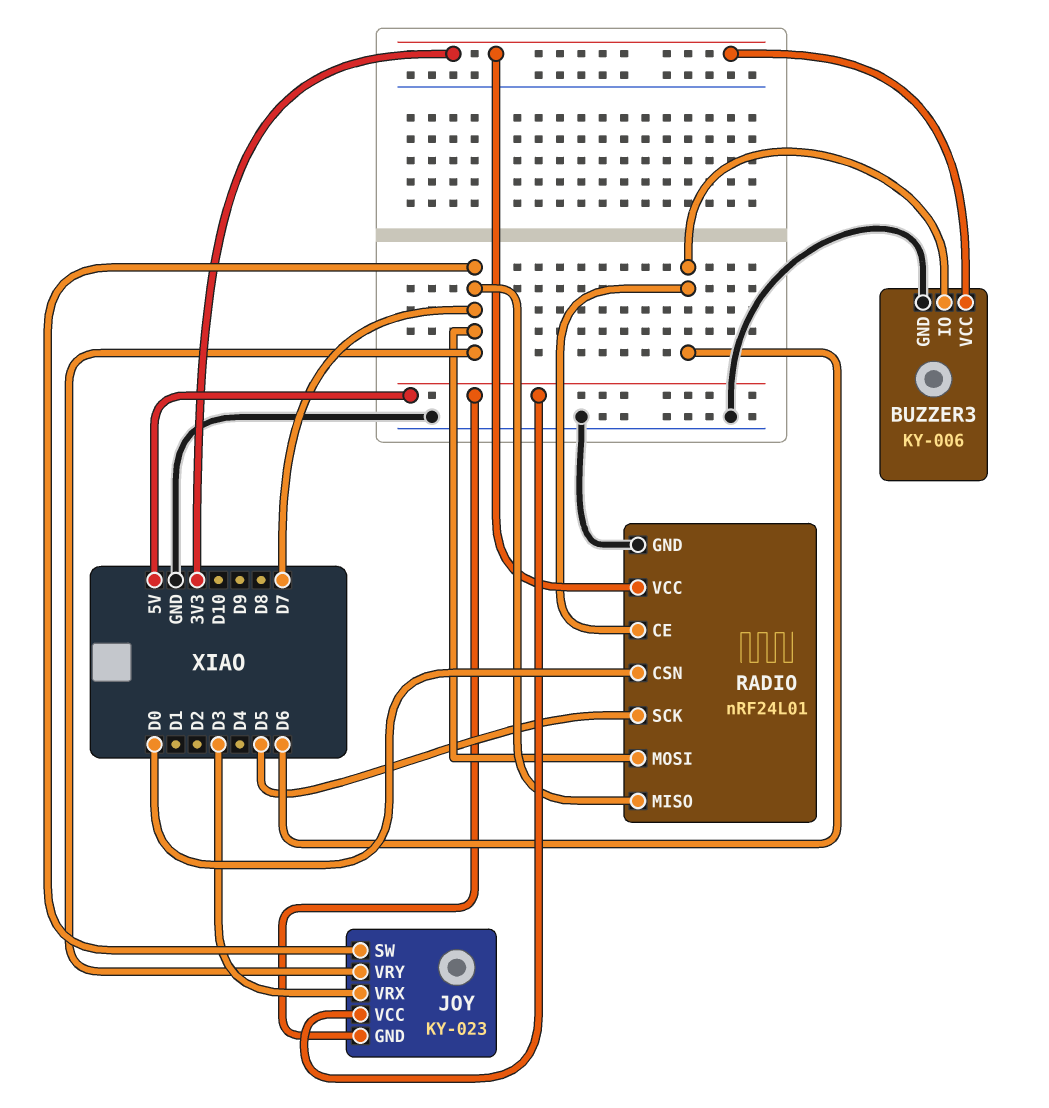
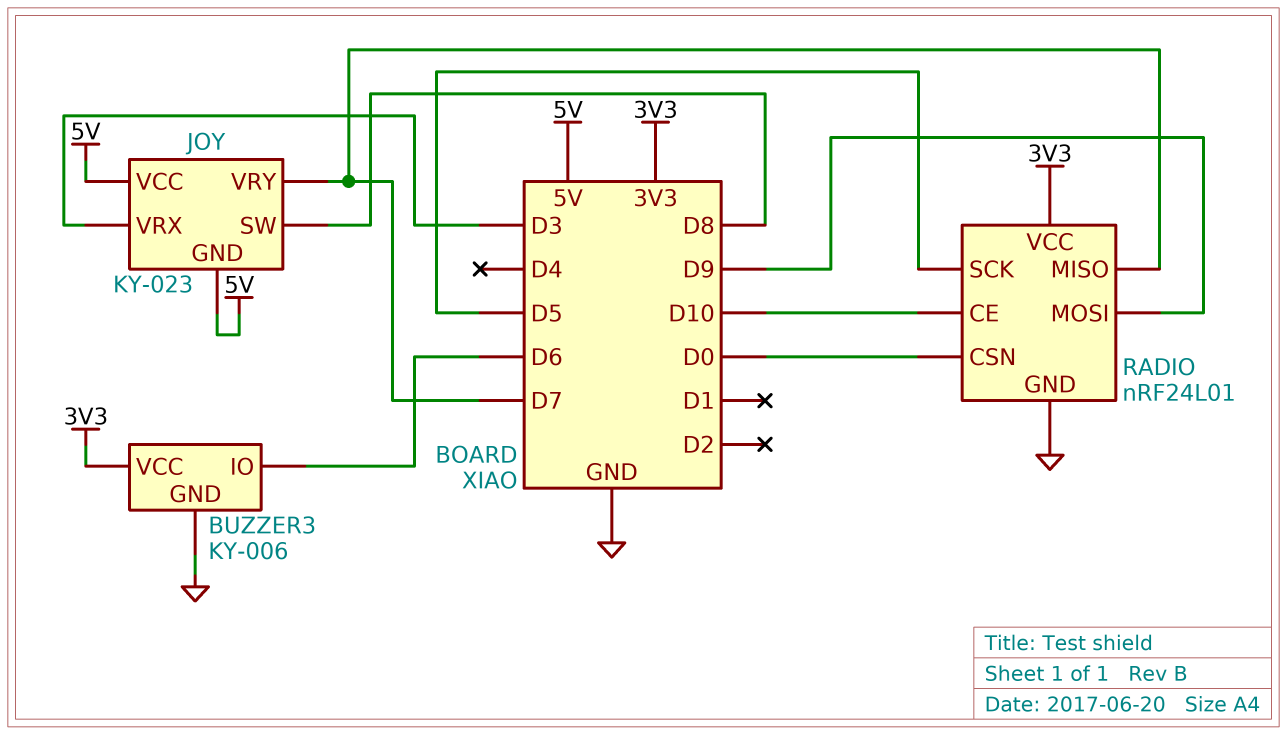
JOY pin SW: D7 -> D8
RADIO pin CE: D6 -> D10
RADIO pin MOSI: D7 -> D9

